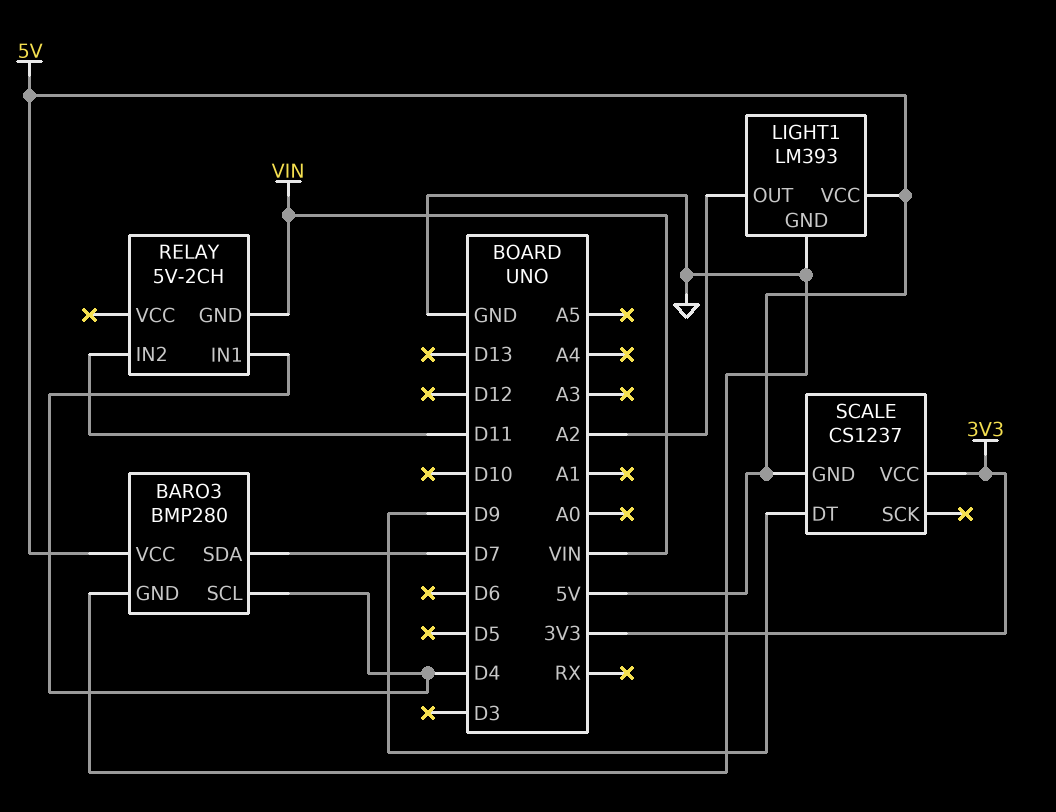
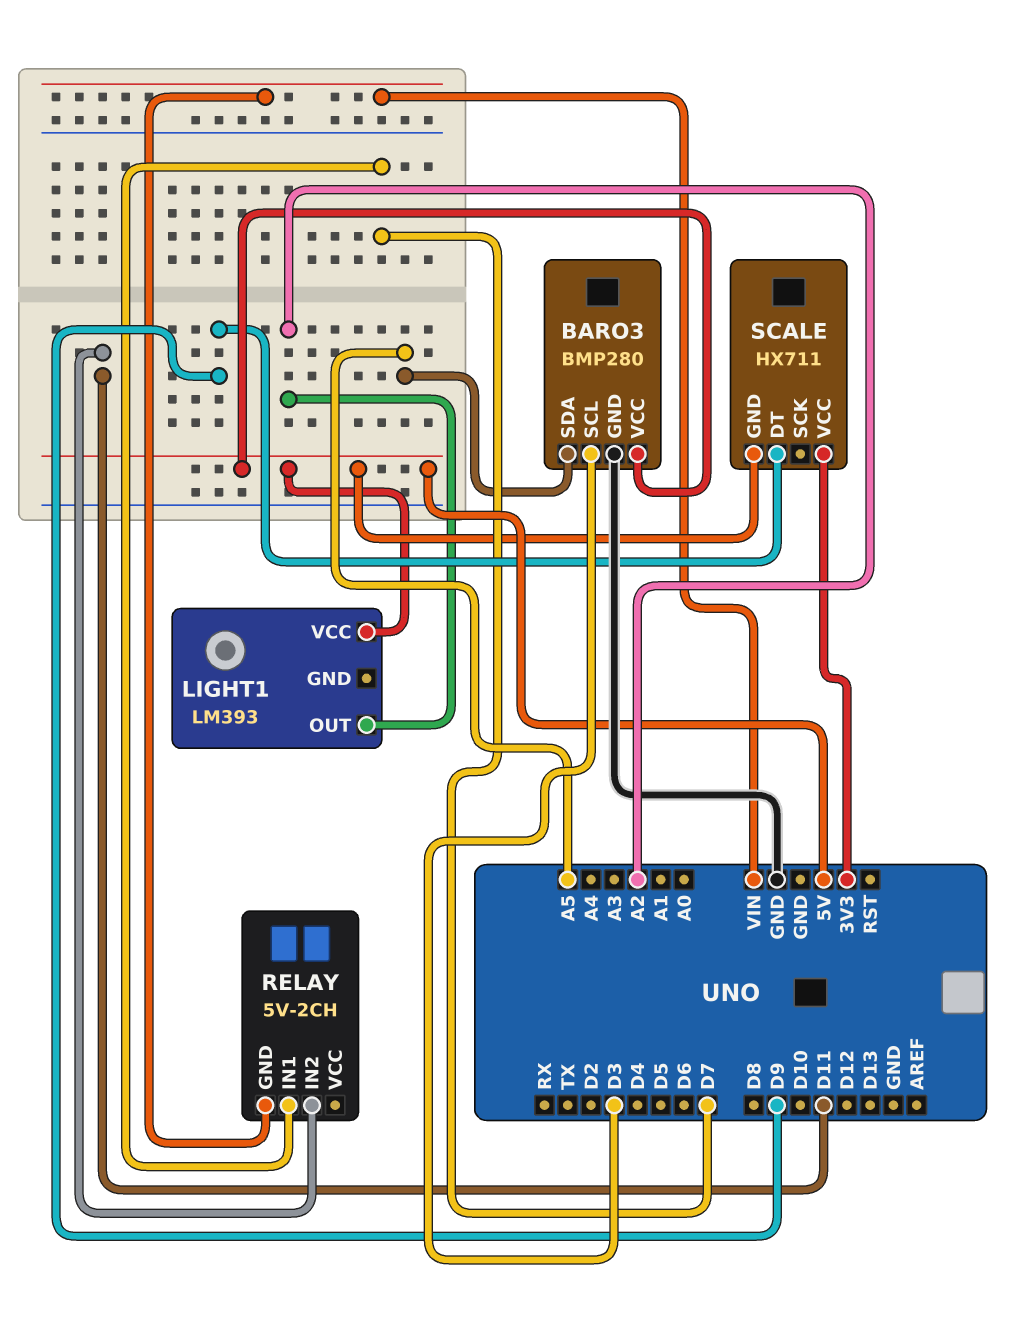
BARO3 pin SCL: D4 -> D3
BARO3 pin SDA: D7 -> A5
LIGHT1 pin GND: GND -> none
RELAY pin IN1: D4 -> D7
SCALE: CS1237 -> HX711

